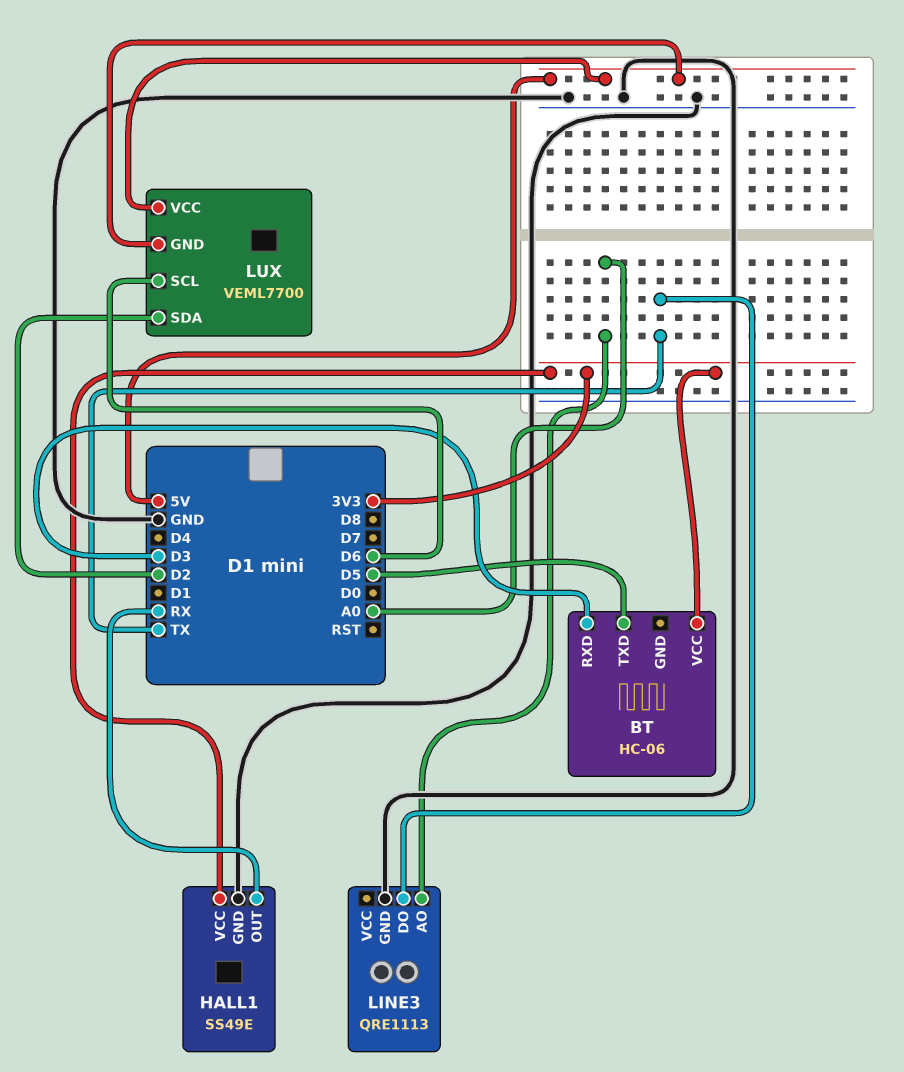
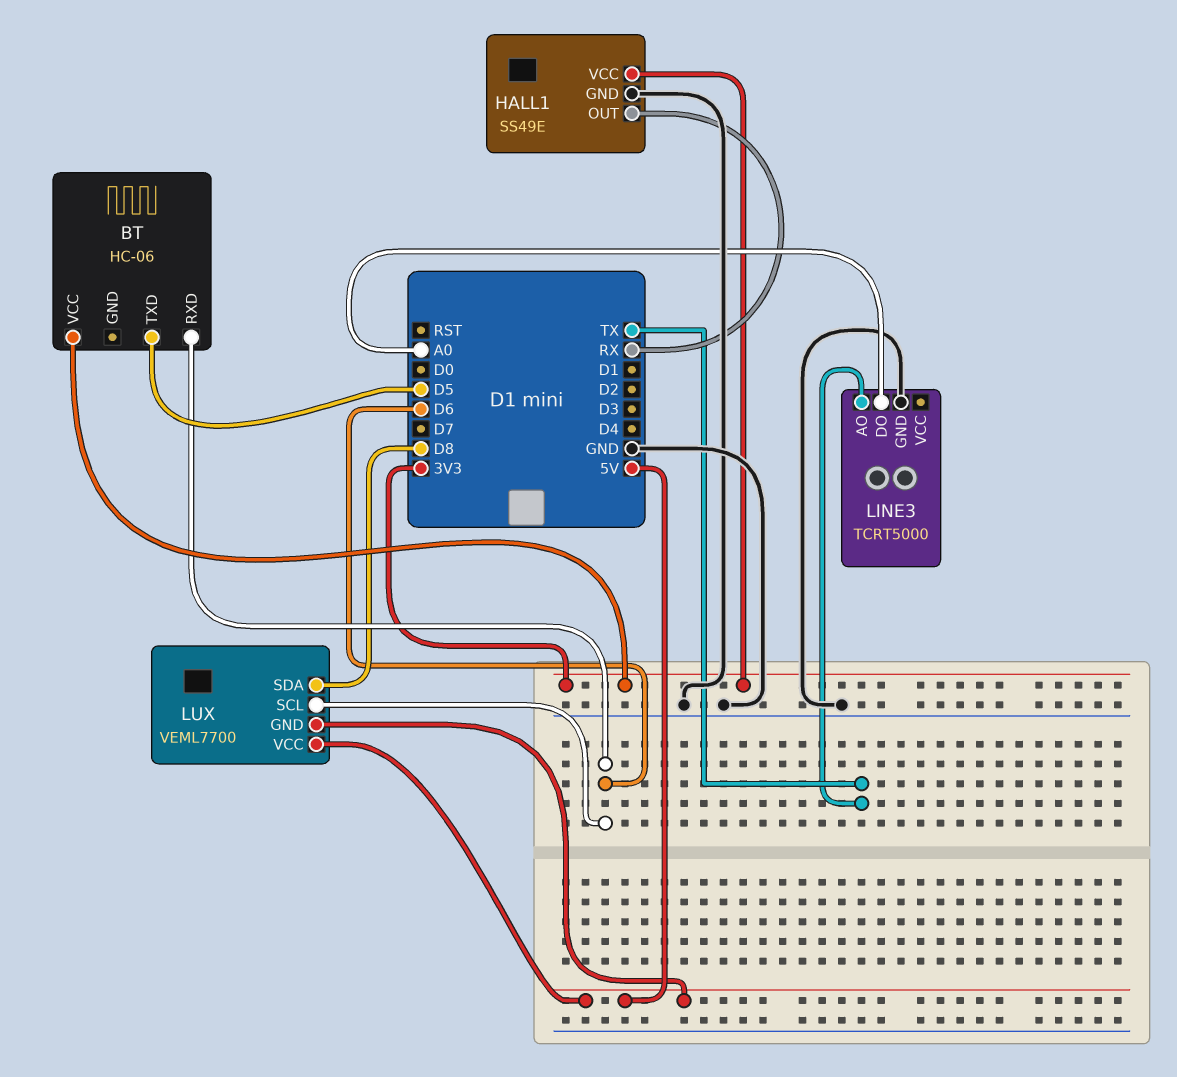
BT pin RXD: D3 -> D6
LINE3: QRE1113 -> TCRT5000
LINE3 pin AO: A0 -> TX
LINE3 pin DO: TX -> A0
LUX pin SDA: D2 -> D8

